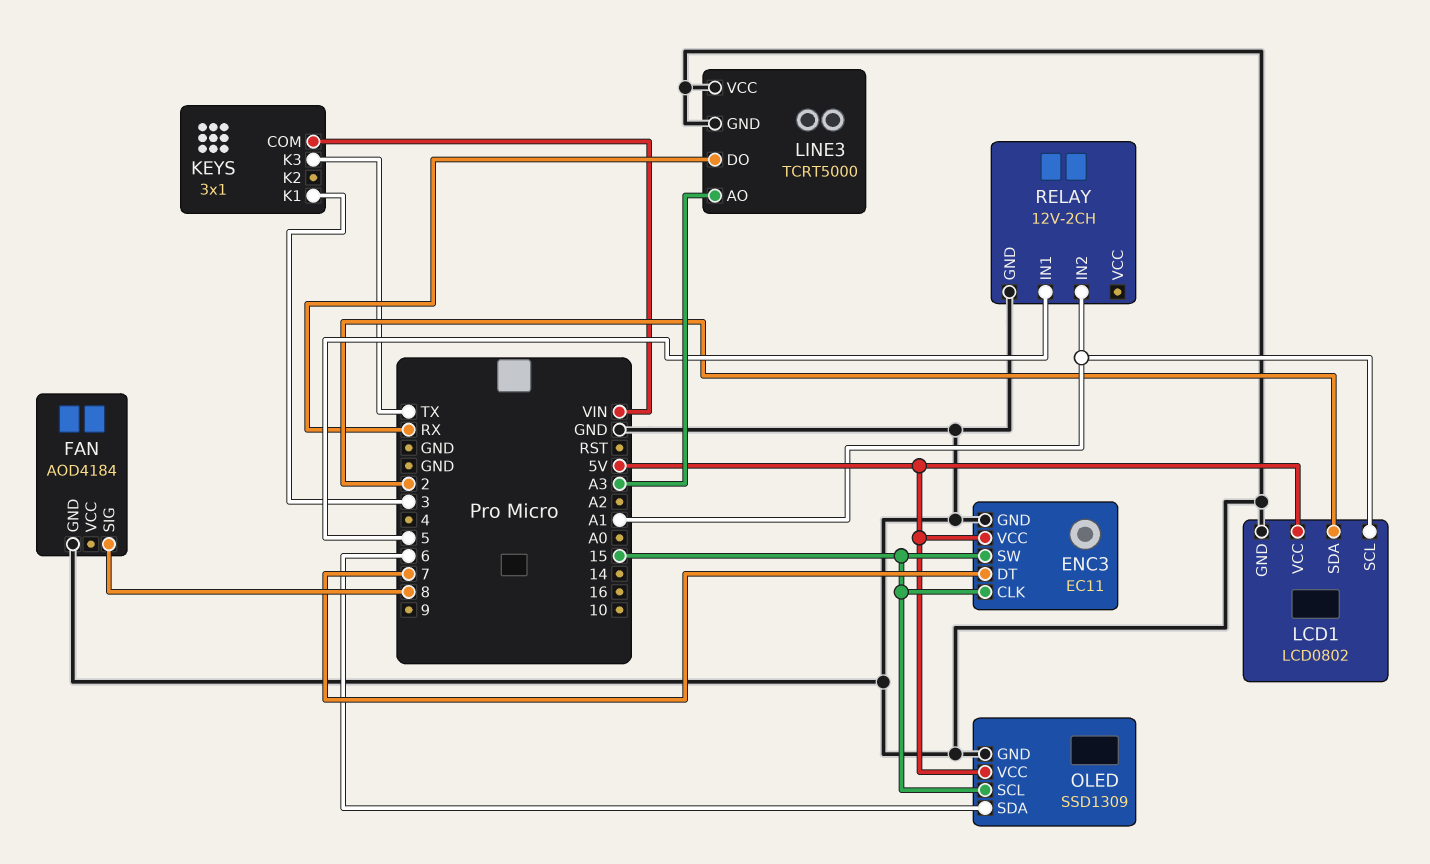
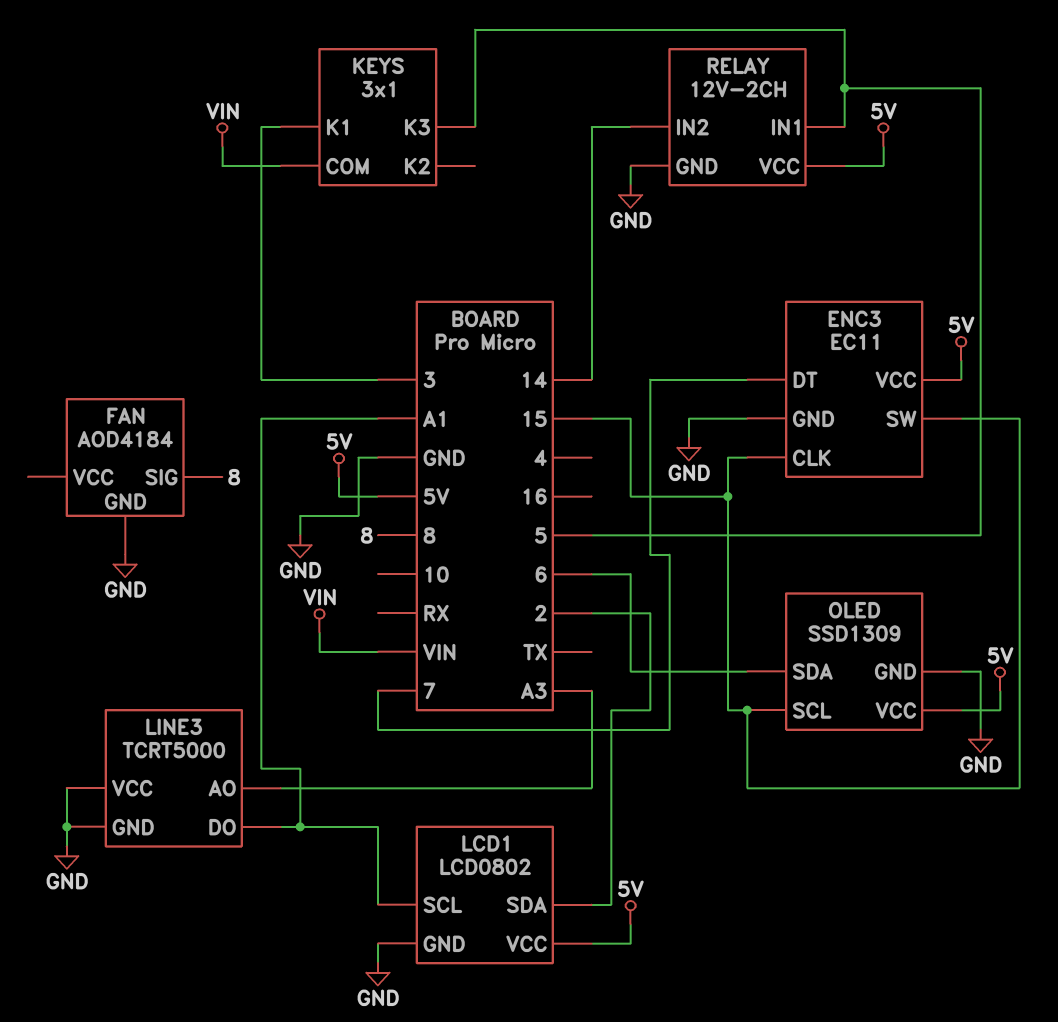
KEYS pin K3: TX -> 5
LINE3 pin DO: RX -> A1
RELAY pin IN2: A1 -> 14
RELAY pin VCC: none -> 5V

